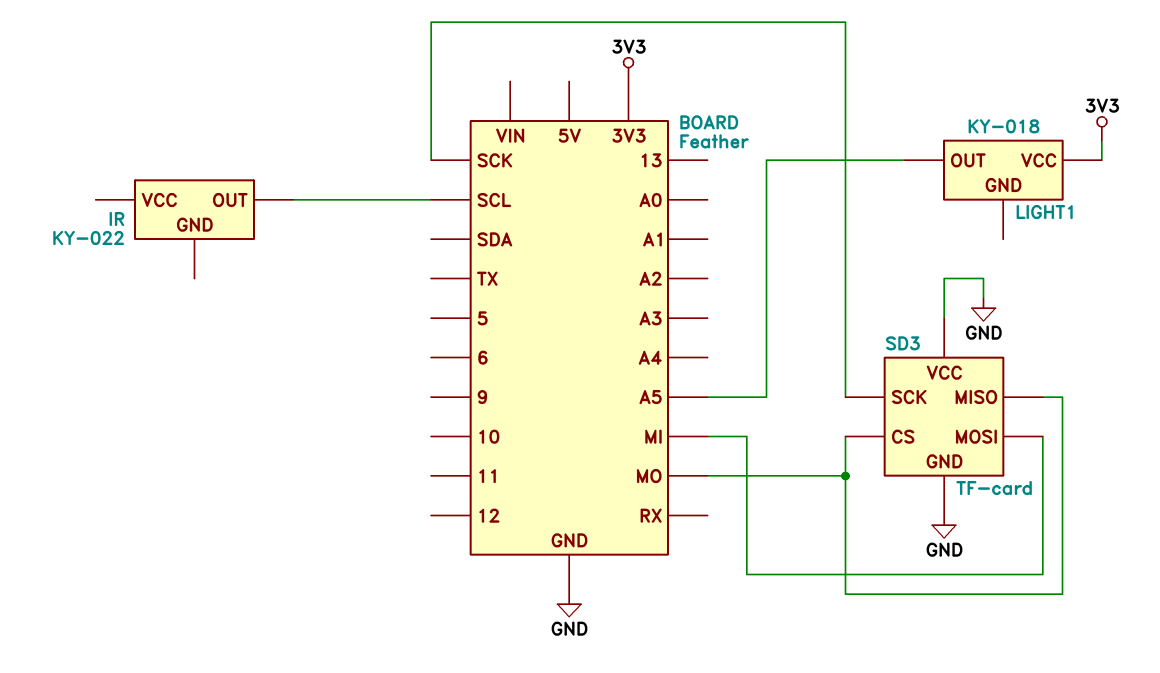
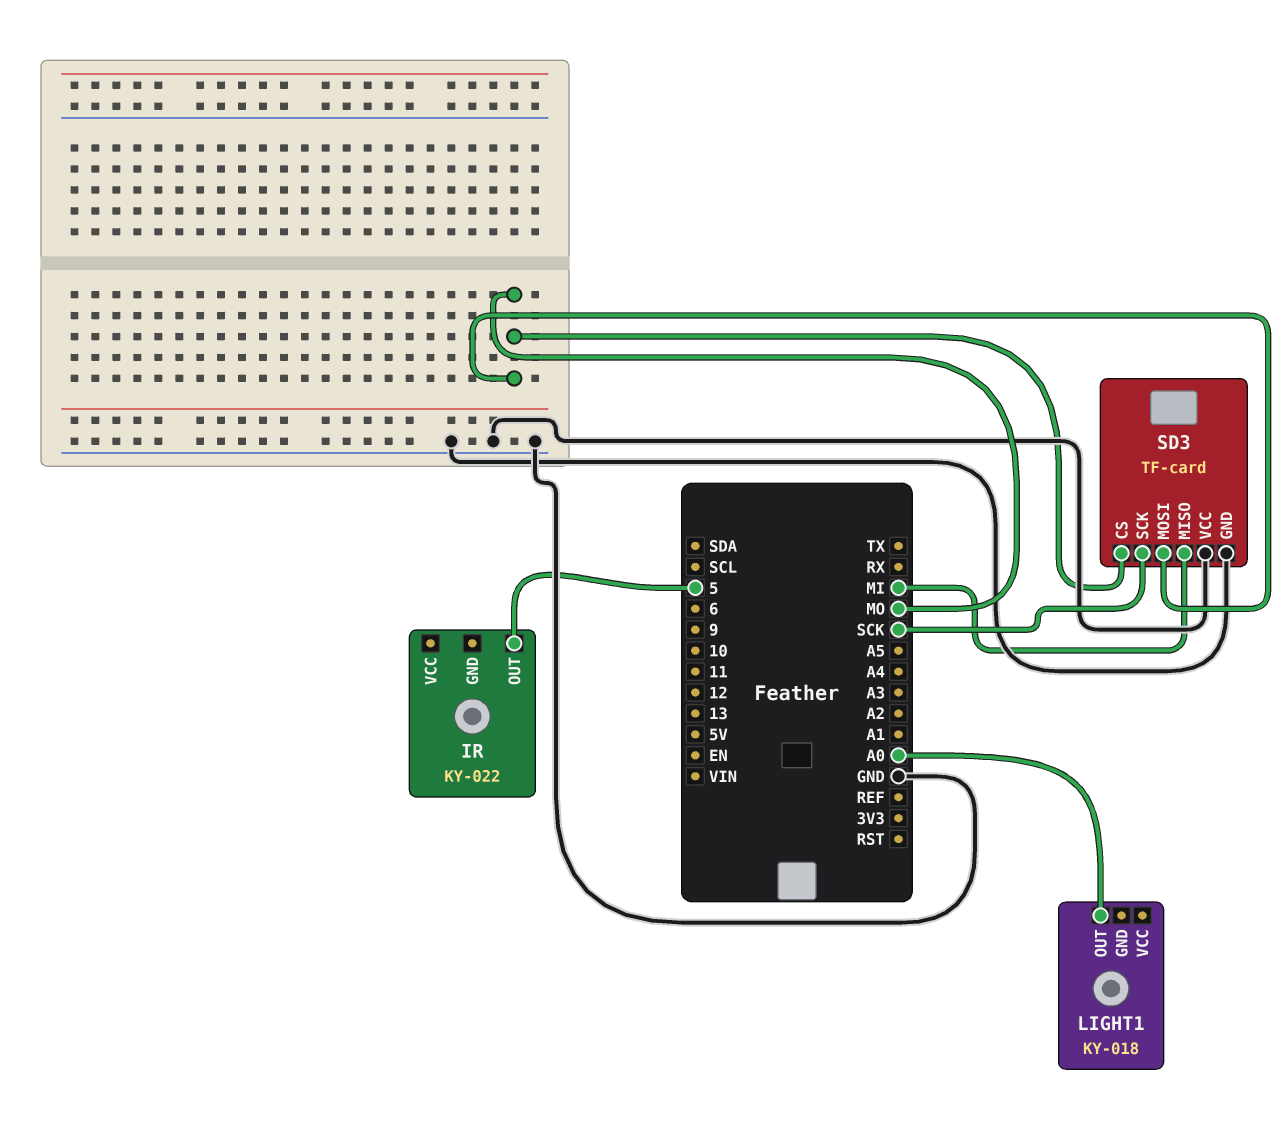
IR pin OUT: SCL -> 5
LIGHT1 pin OUT: A5 -> A0
LIGHT1 pin VCC: 3V3 -> none
SD3 pin MISO: MO -> MI
SD3 pin MOSI: MI -> MO

